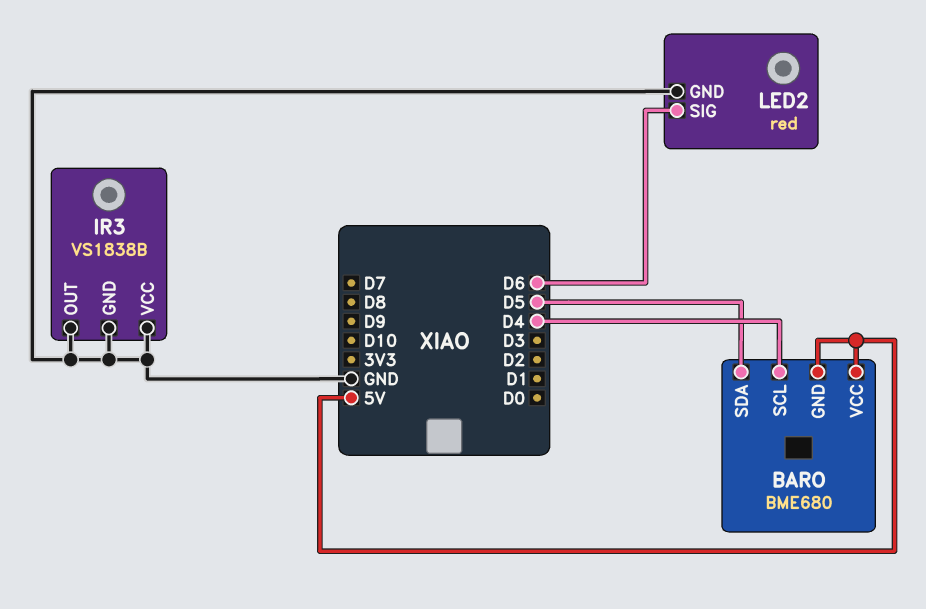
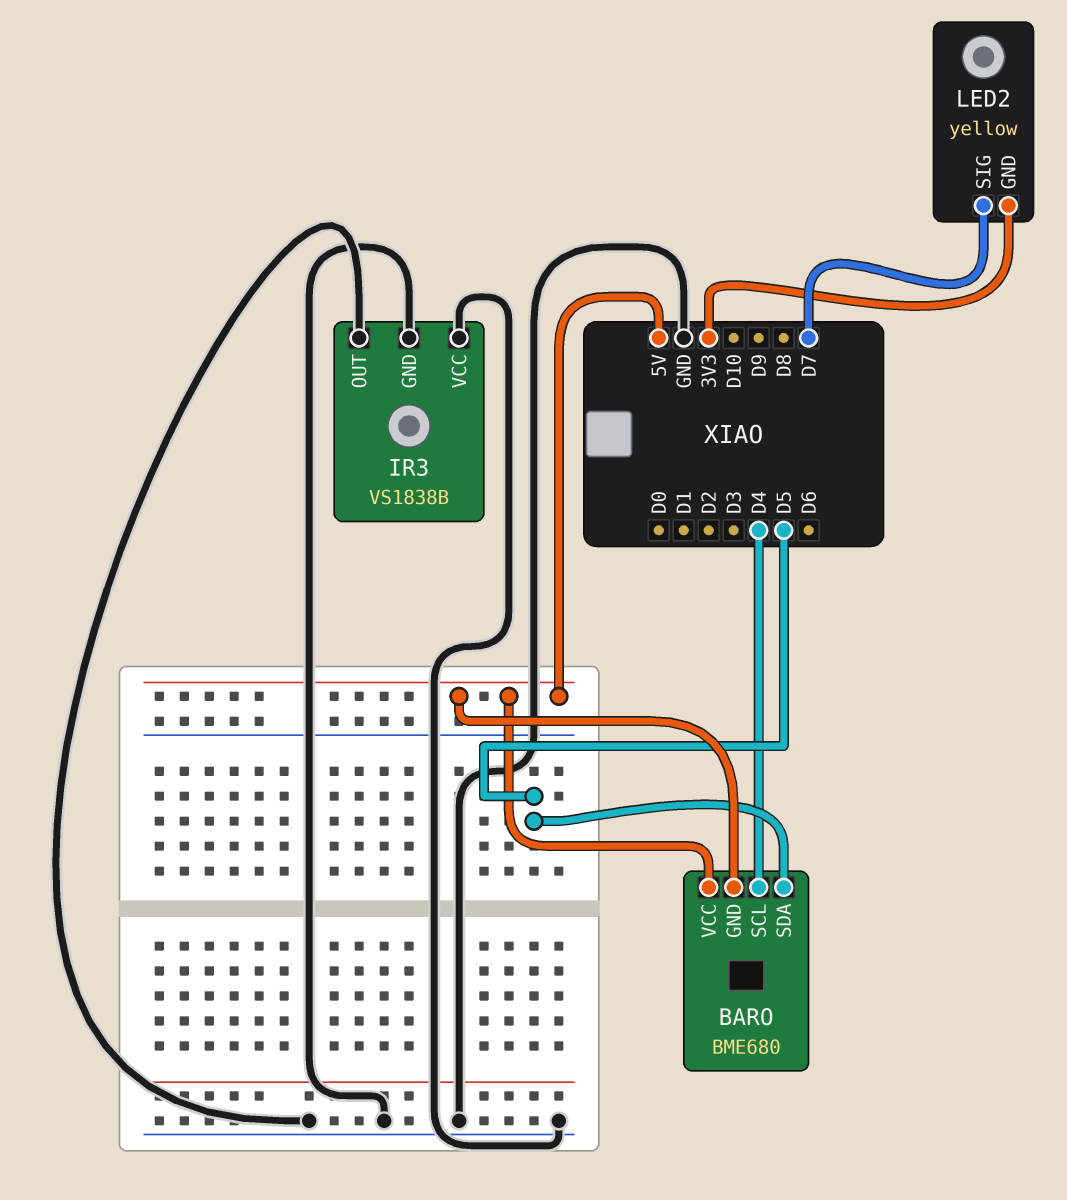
LED2: red -> yellow
LED2 pin GND: GND -> 3V3
LED2 pin SIG: D6 -> D7

